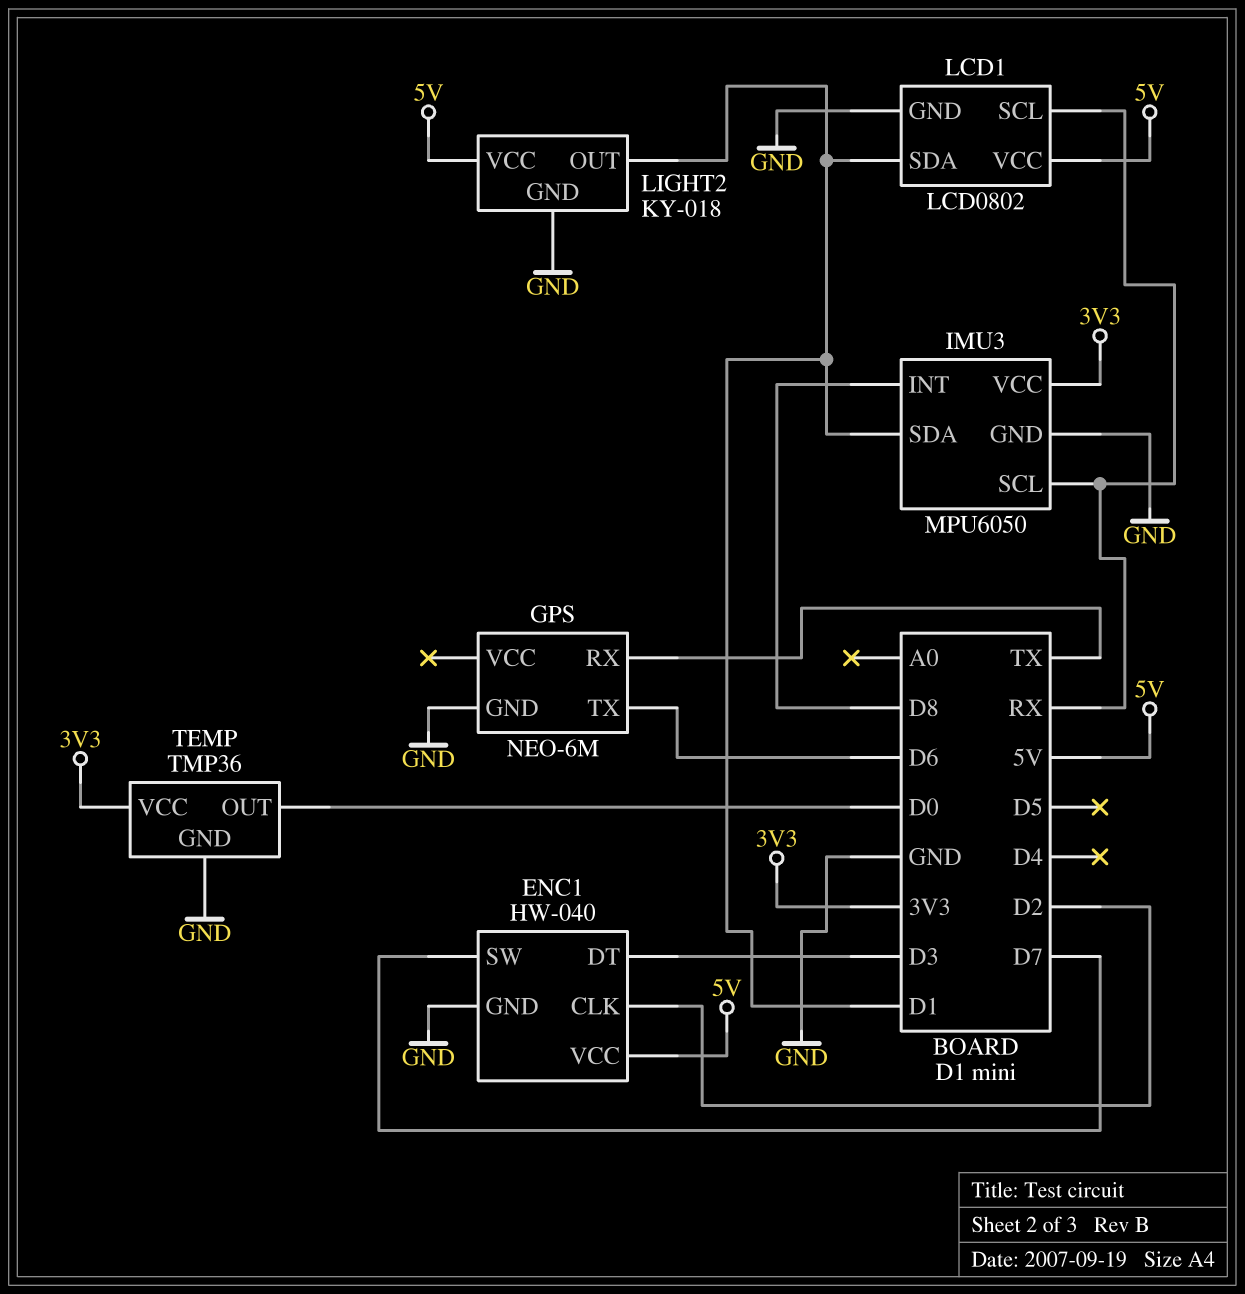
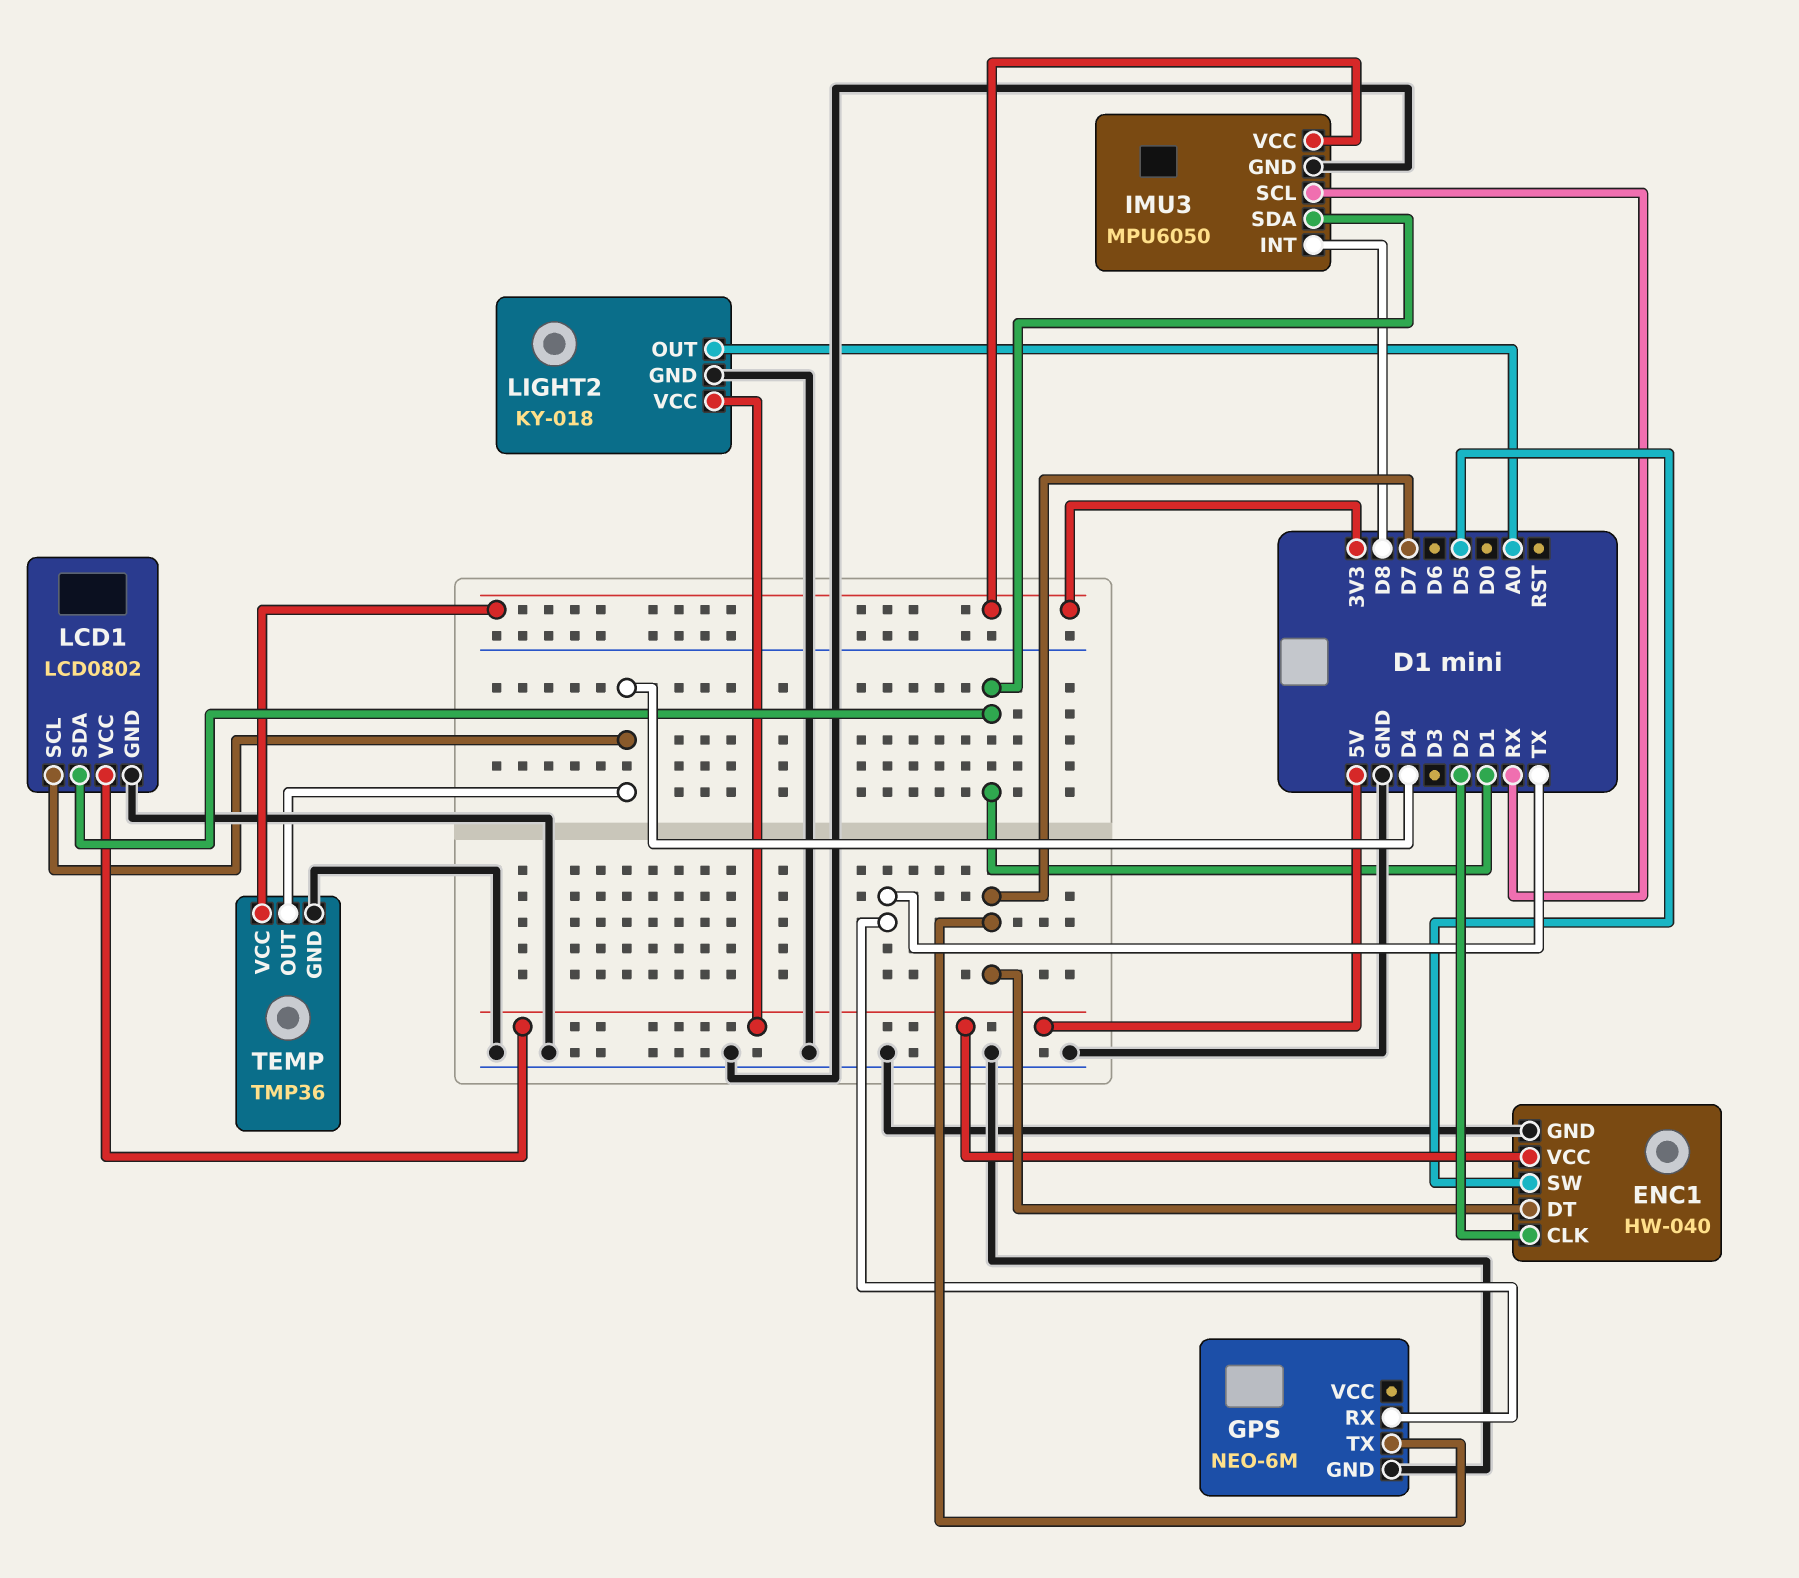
ENC1 pin DT: D3 -> D7
ENC1 pin SW: D7 -> D5
GPS pin TX: D6 -> D7
LCD1 pin SCL: RX -> D4
LIGHT2 pin OUT: D1 -> A0
TEMP pin OUT: D0 -> D4

